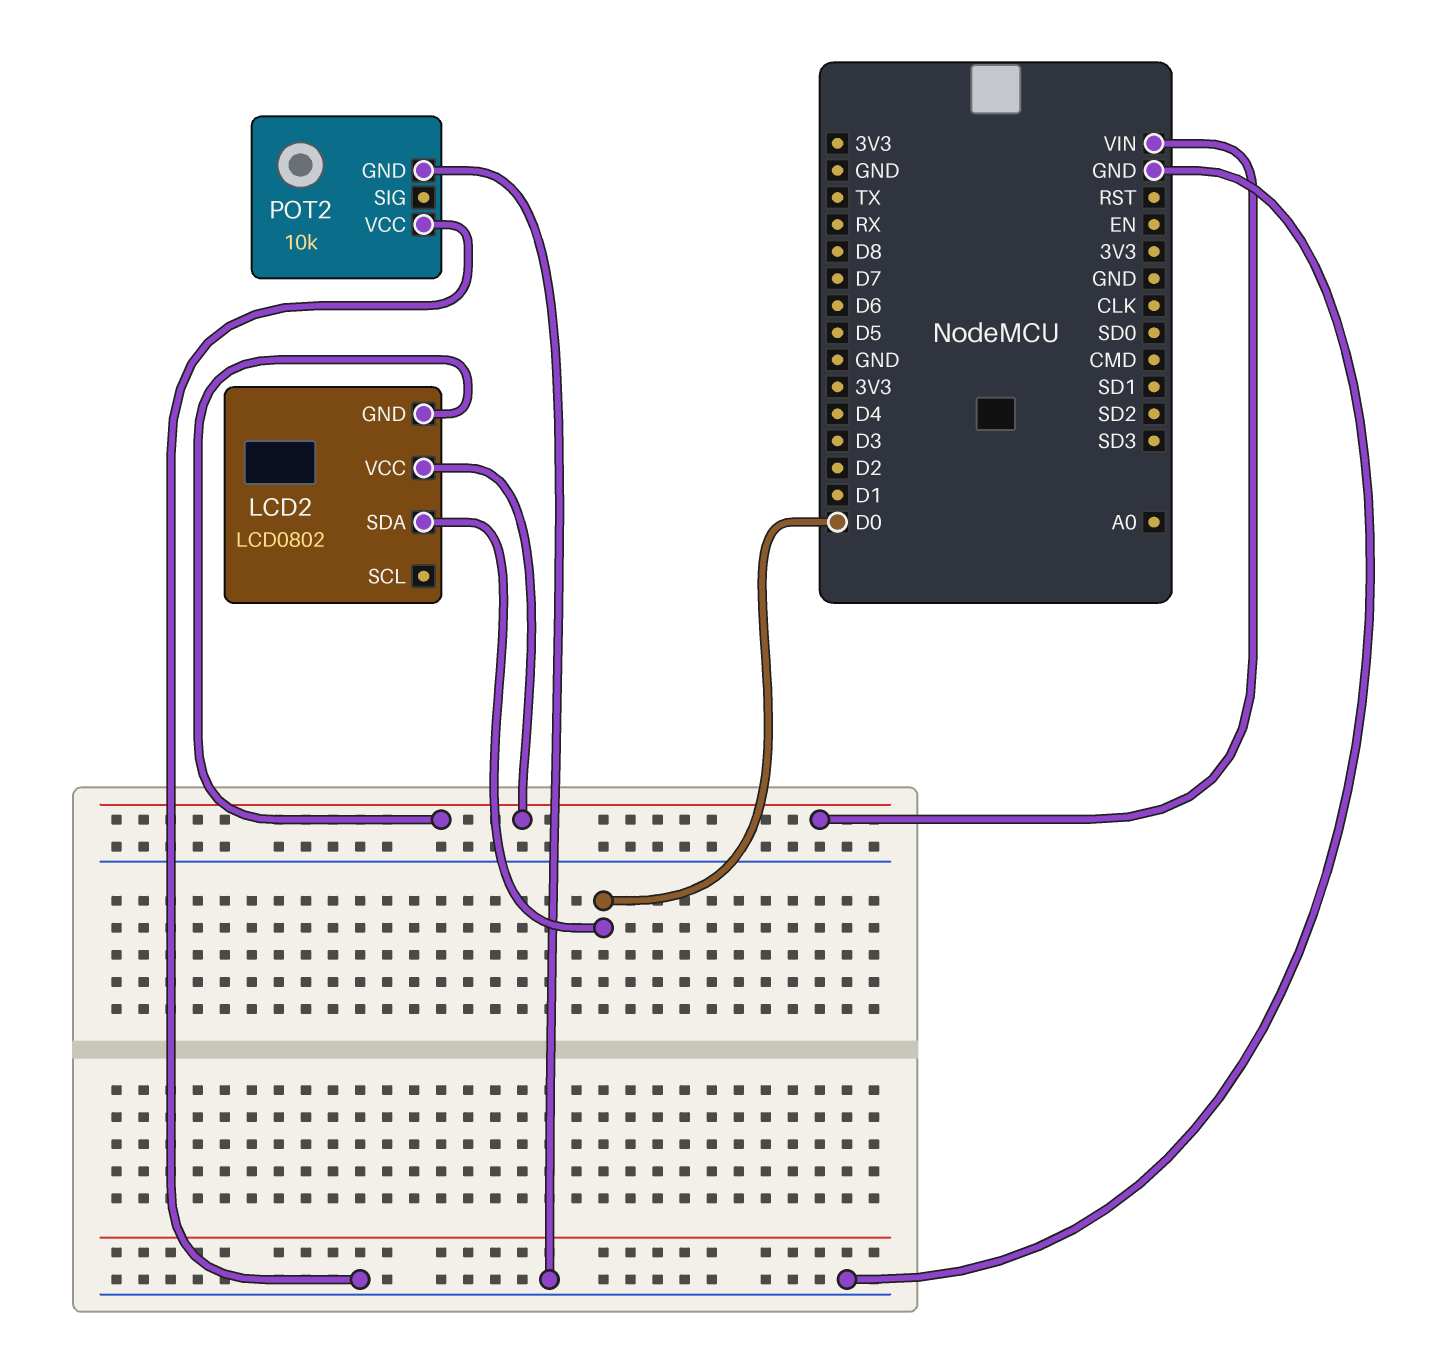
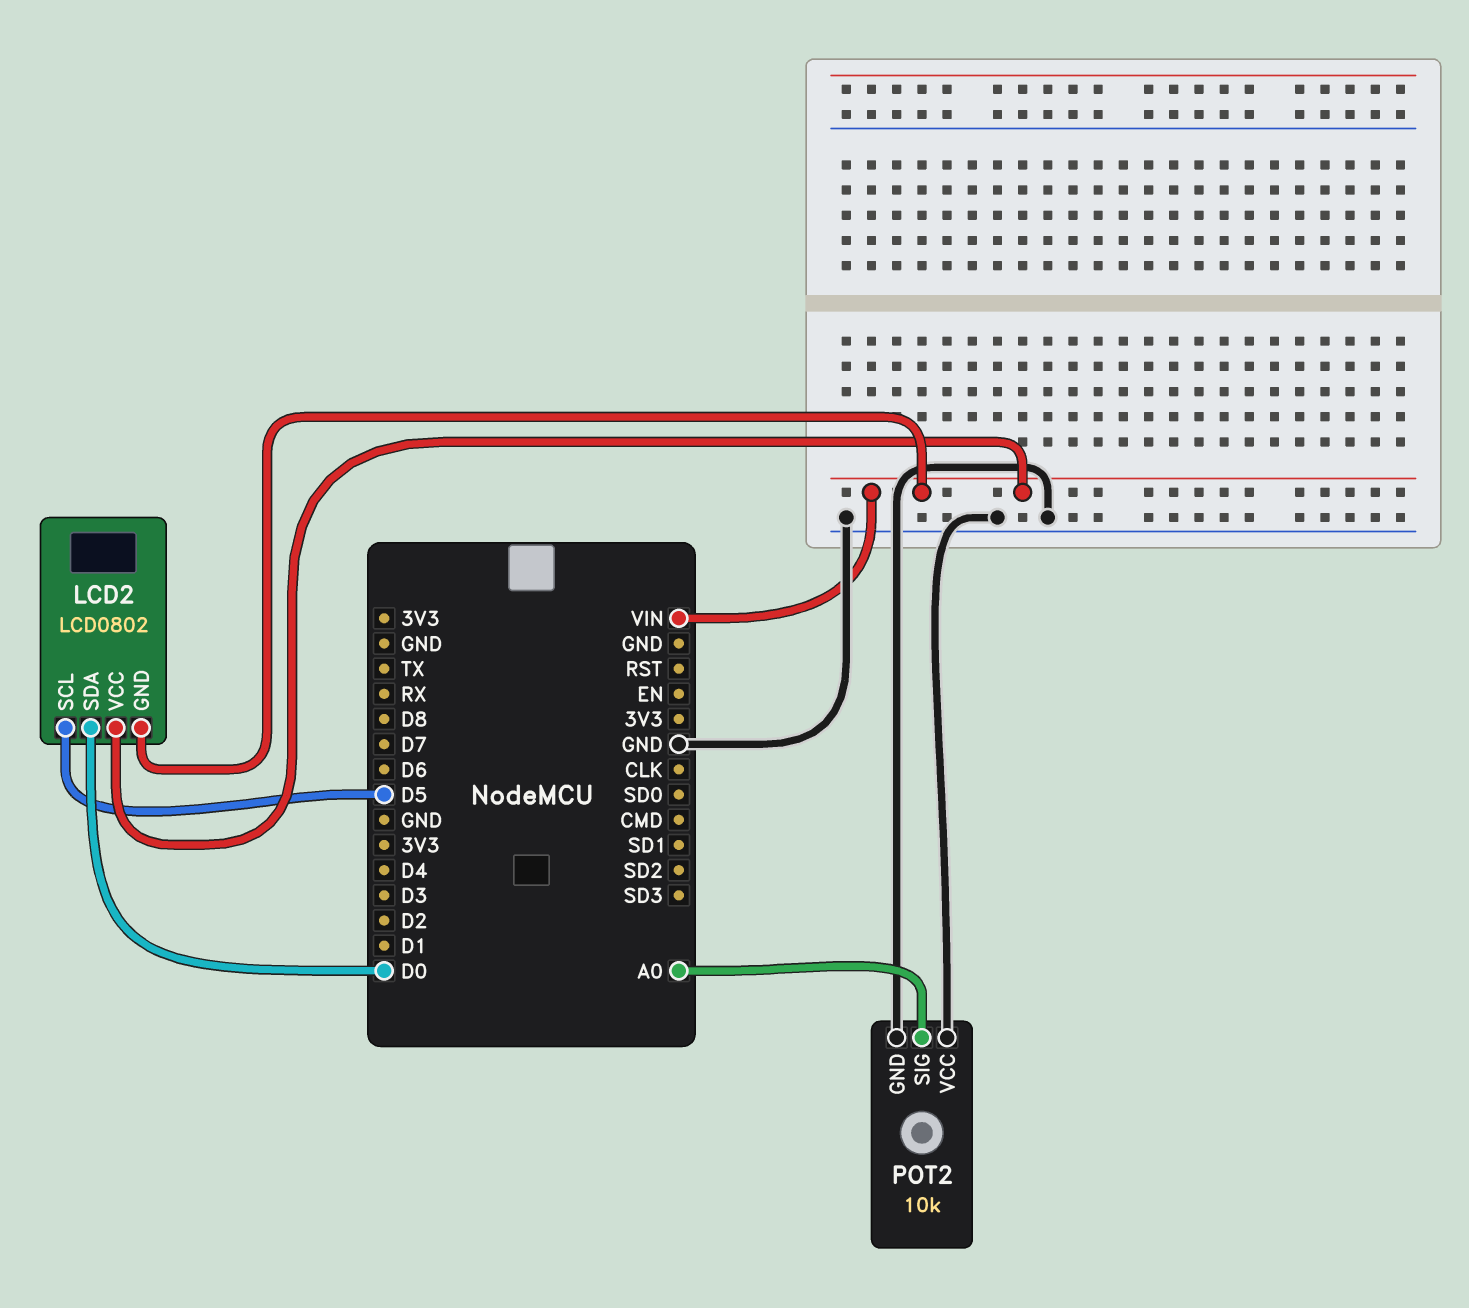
LCD2 pin SCL: none -> D5
POT2 pin SIG: none -> A0

